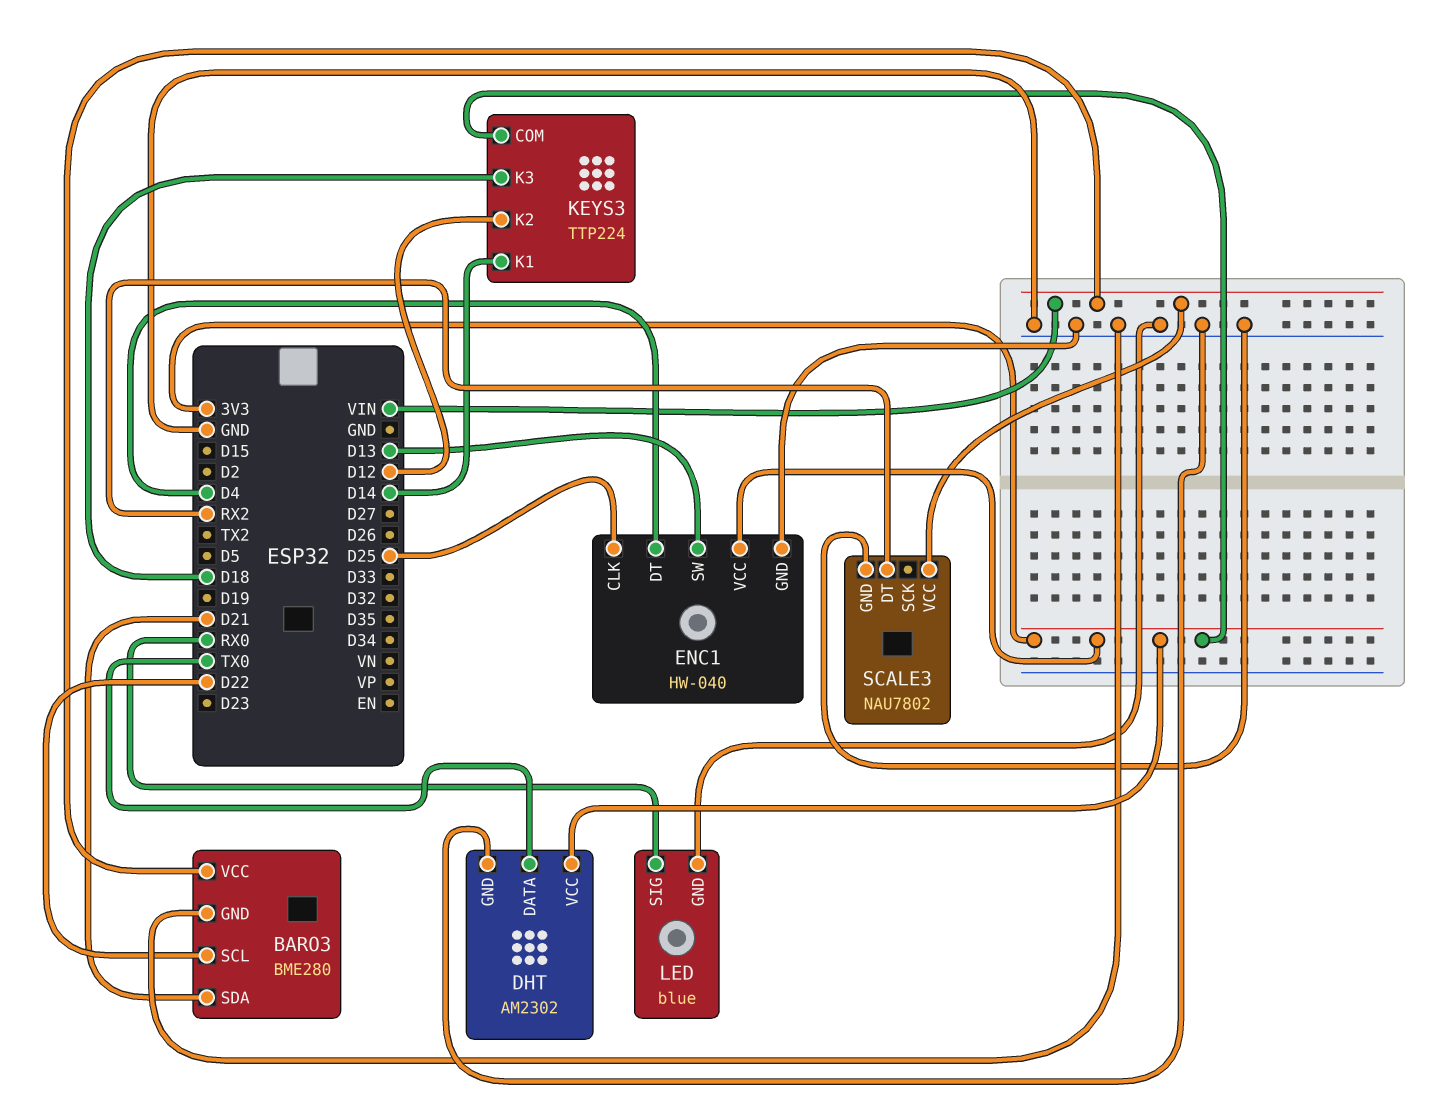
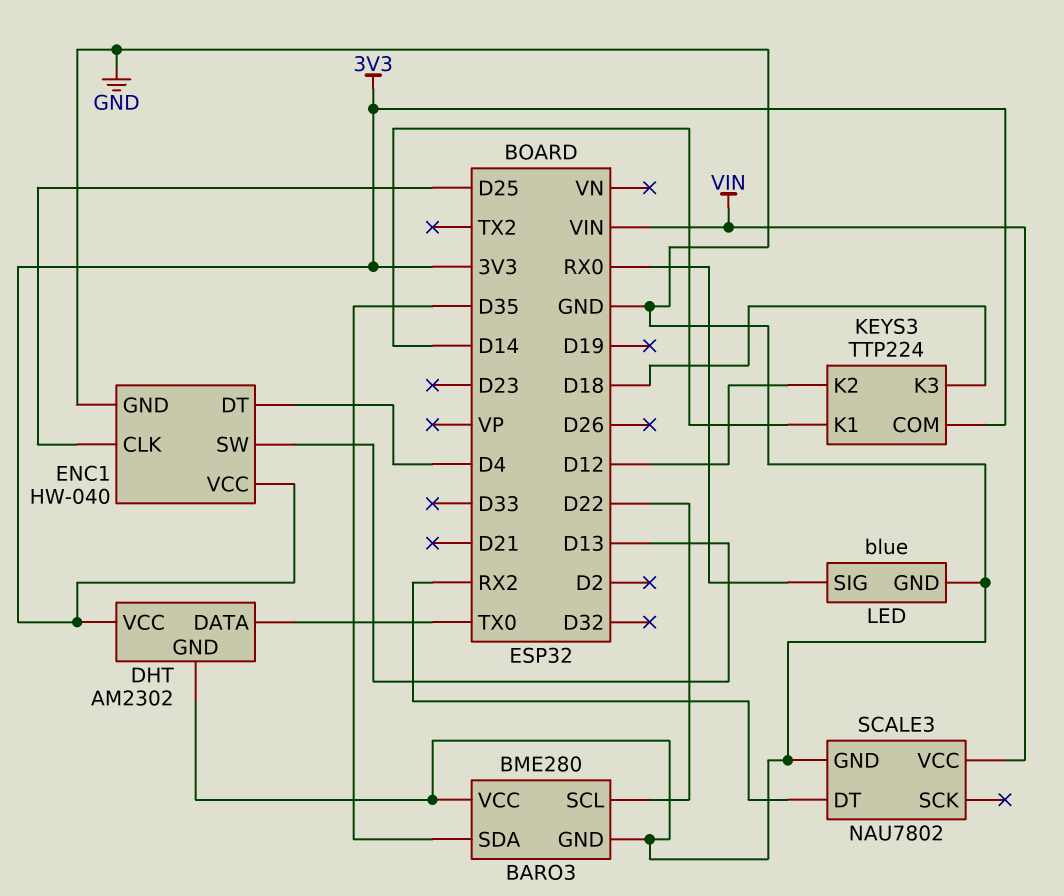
BARO3 pin SDA: D21 -> D35
BARO3 pin VCC: VIN -> GND

